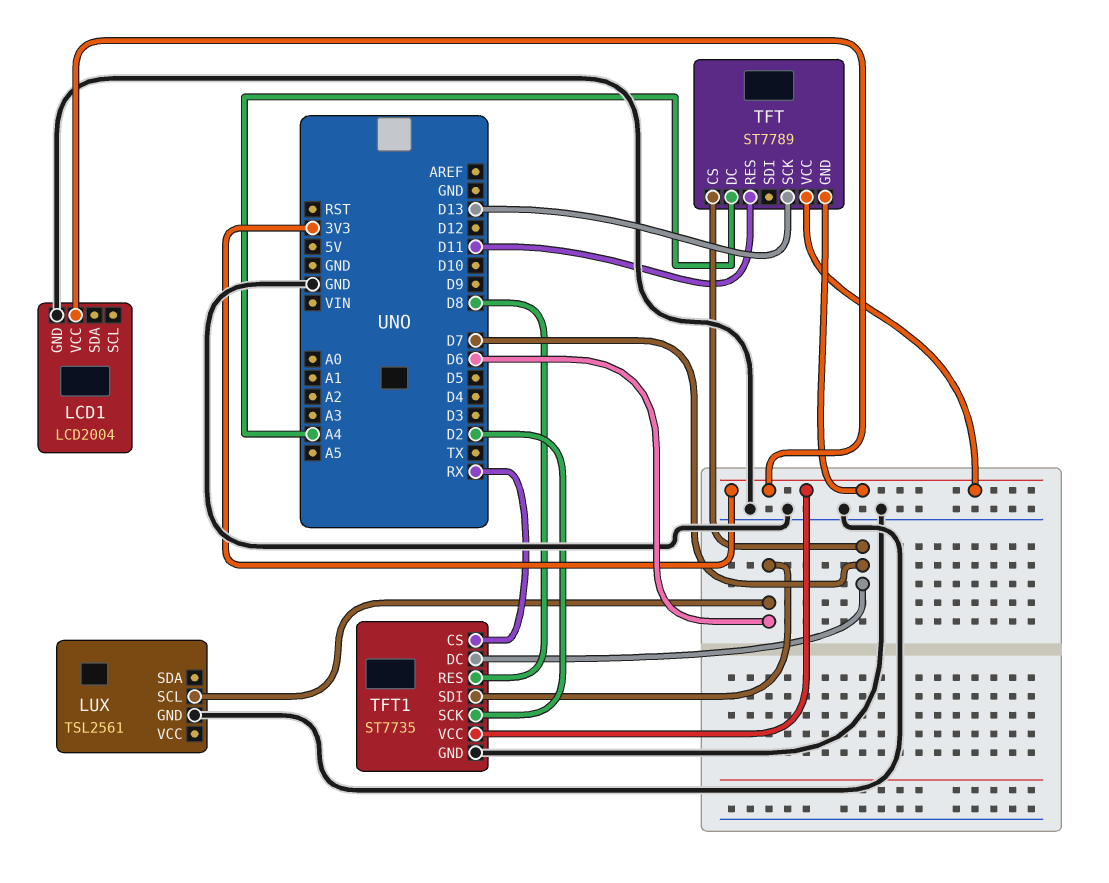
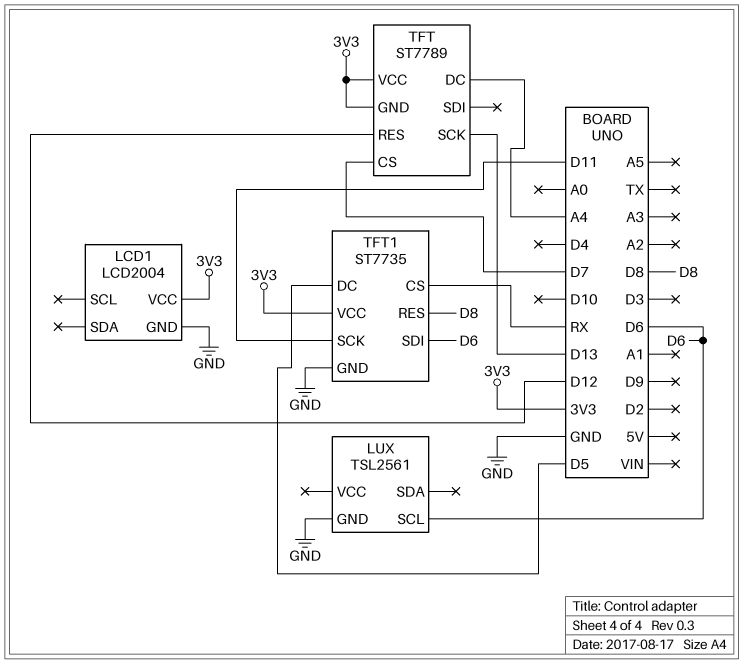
TFT pin RES: D11 -> D12
TFT1 pin DC: D7 -> D5
TFT1 pin SCK: D2 -> D11

